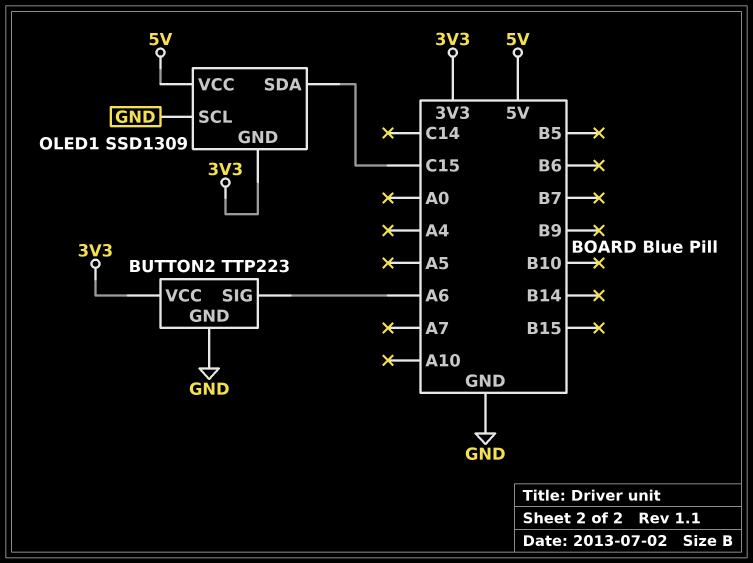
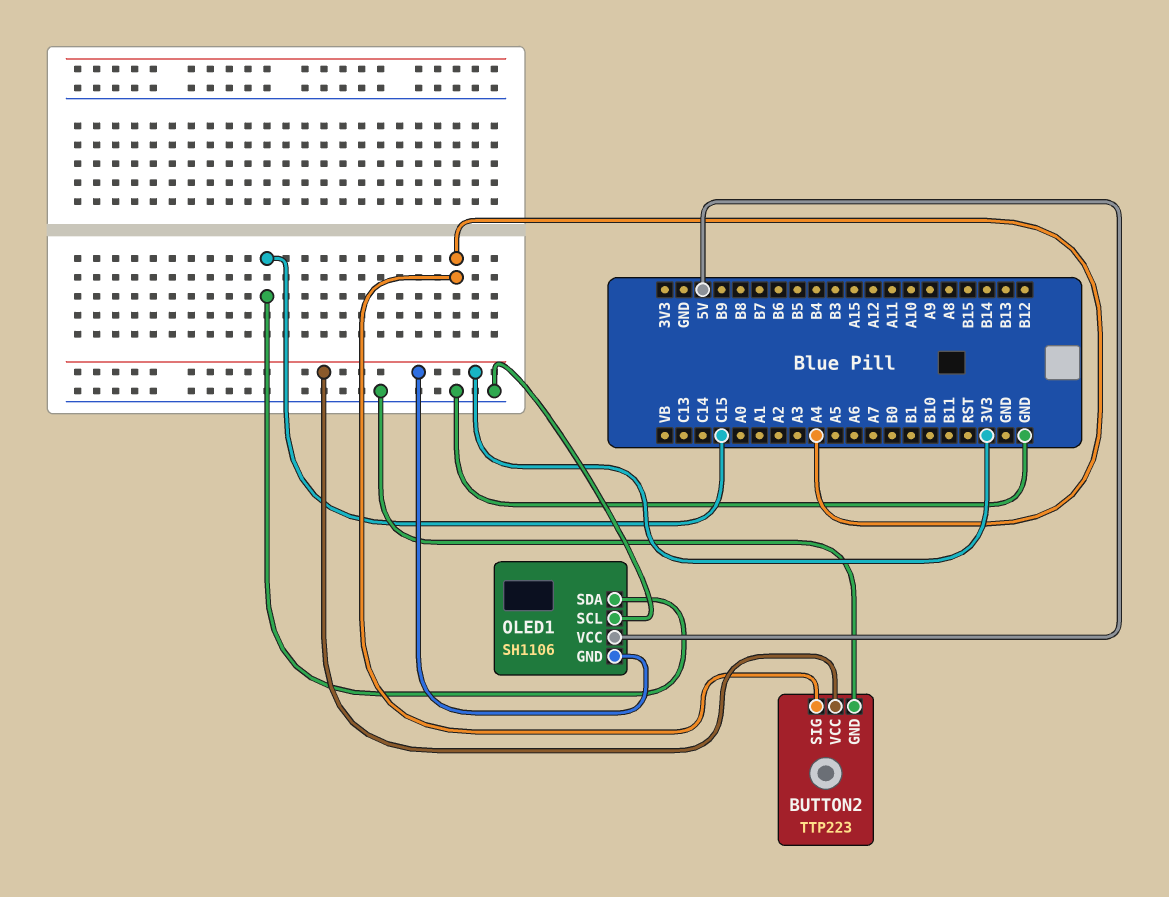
BUTTON2 pin SIG: A6 -> A4
OLED1: SSD1309 -> SH1106

